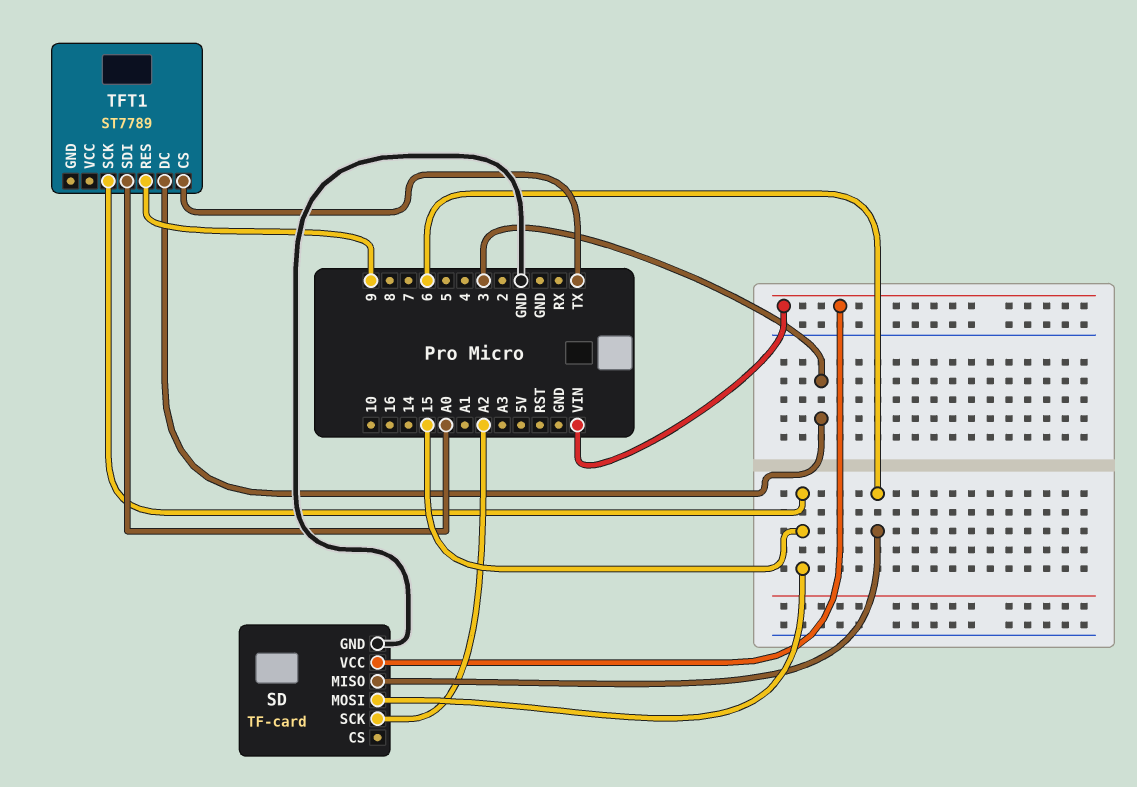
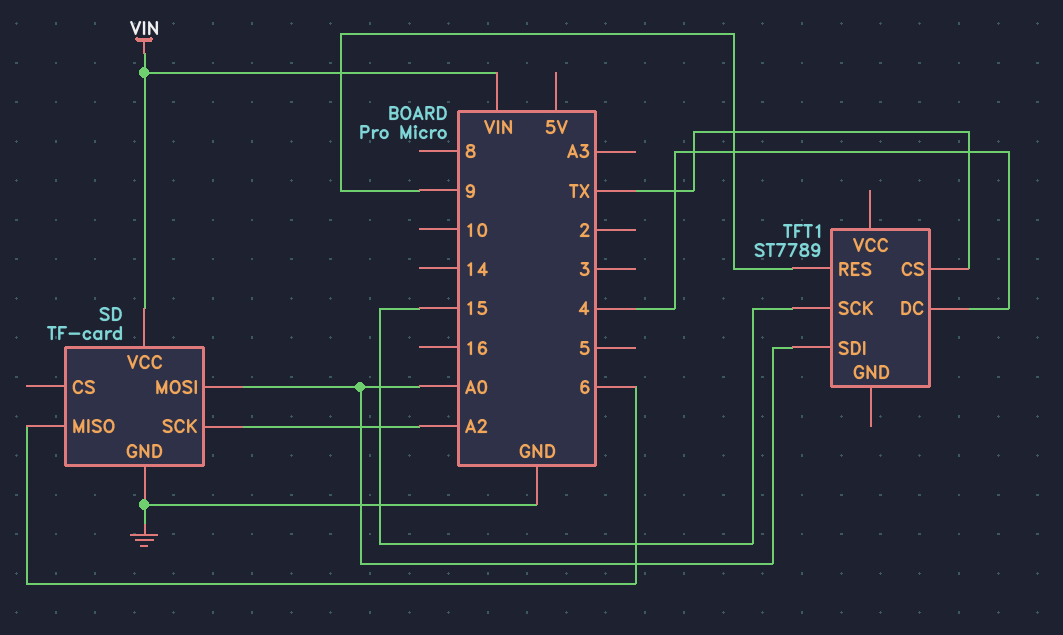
SD pin MOSI: 15 -> A0
TFT1 pin DC: 3 -> 4

